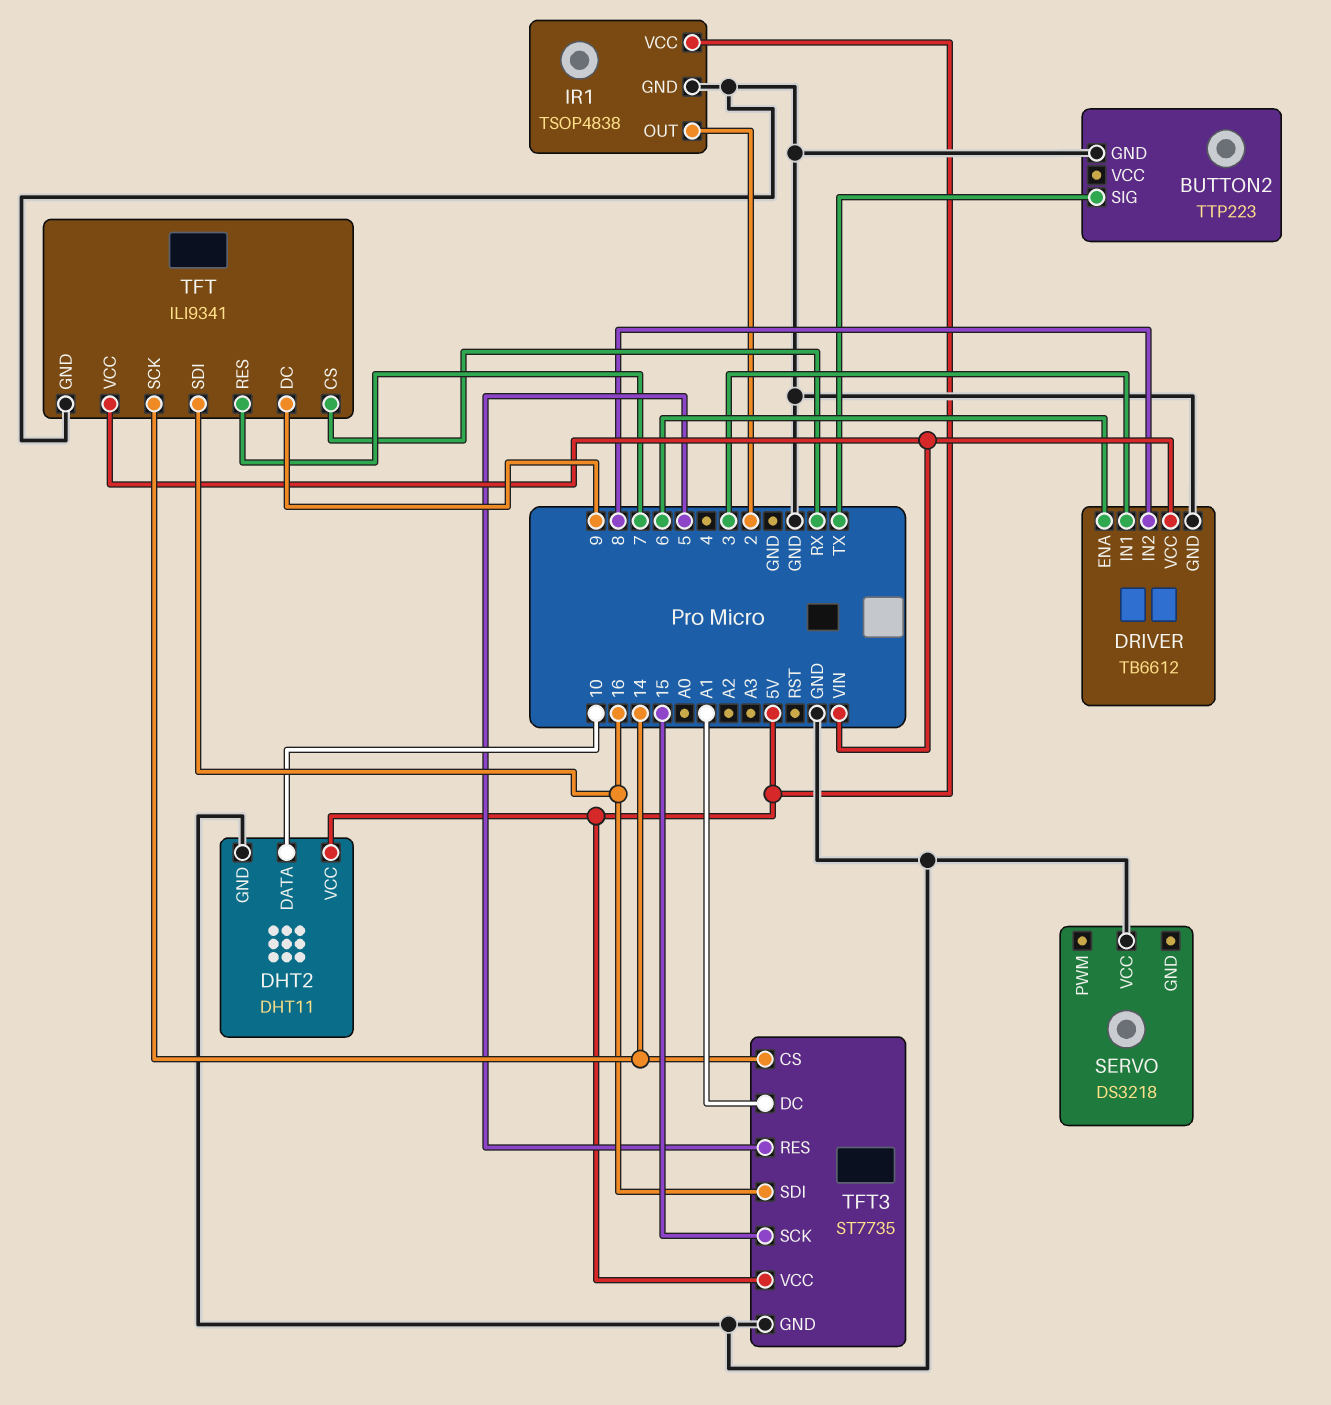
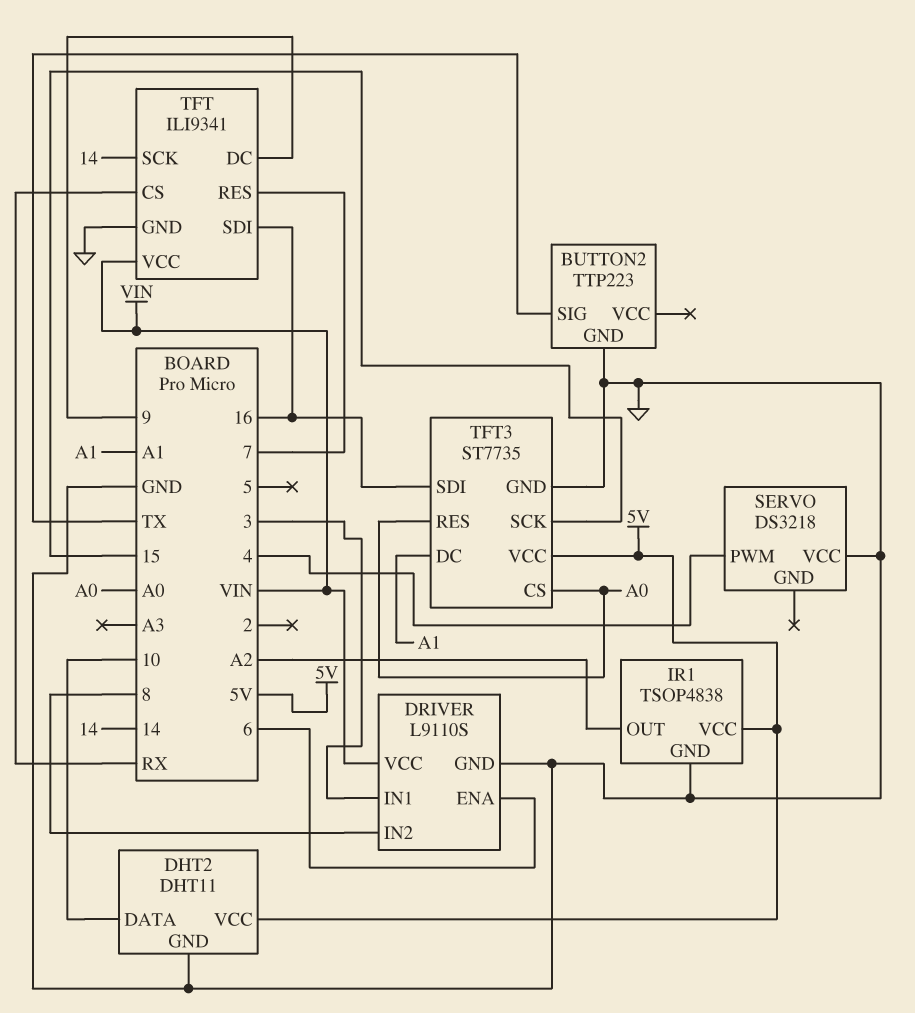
DRIVER: TB6612 -> L9110S
IR1 pin OUT: 2 -> A2
SERVO pin PWM: none -> 4
TFT3 pin CS: 14 -> A0
TFT3 pin RES: 5 -> A0

